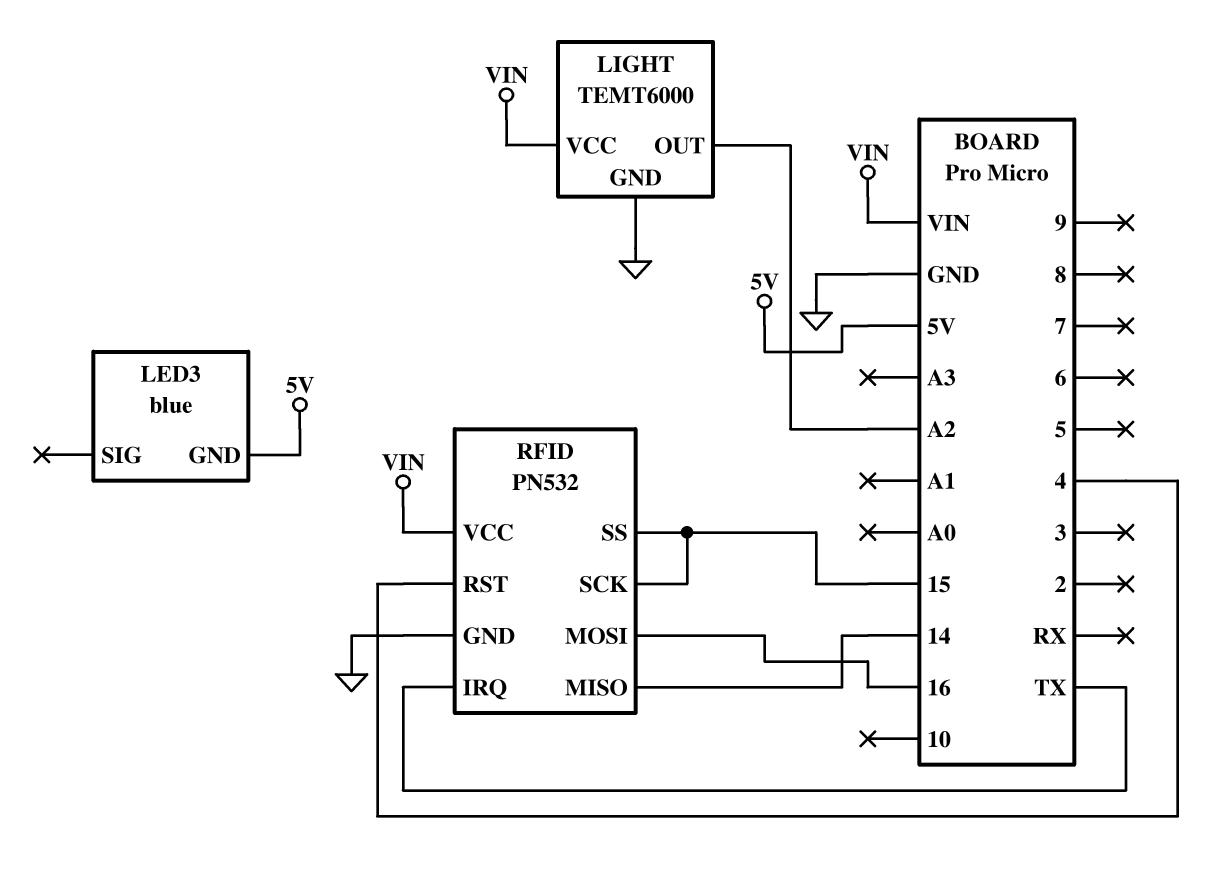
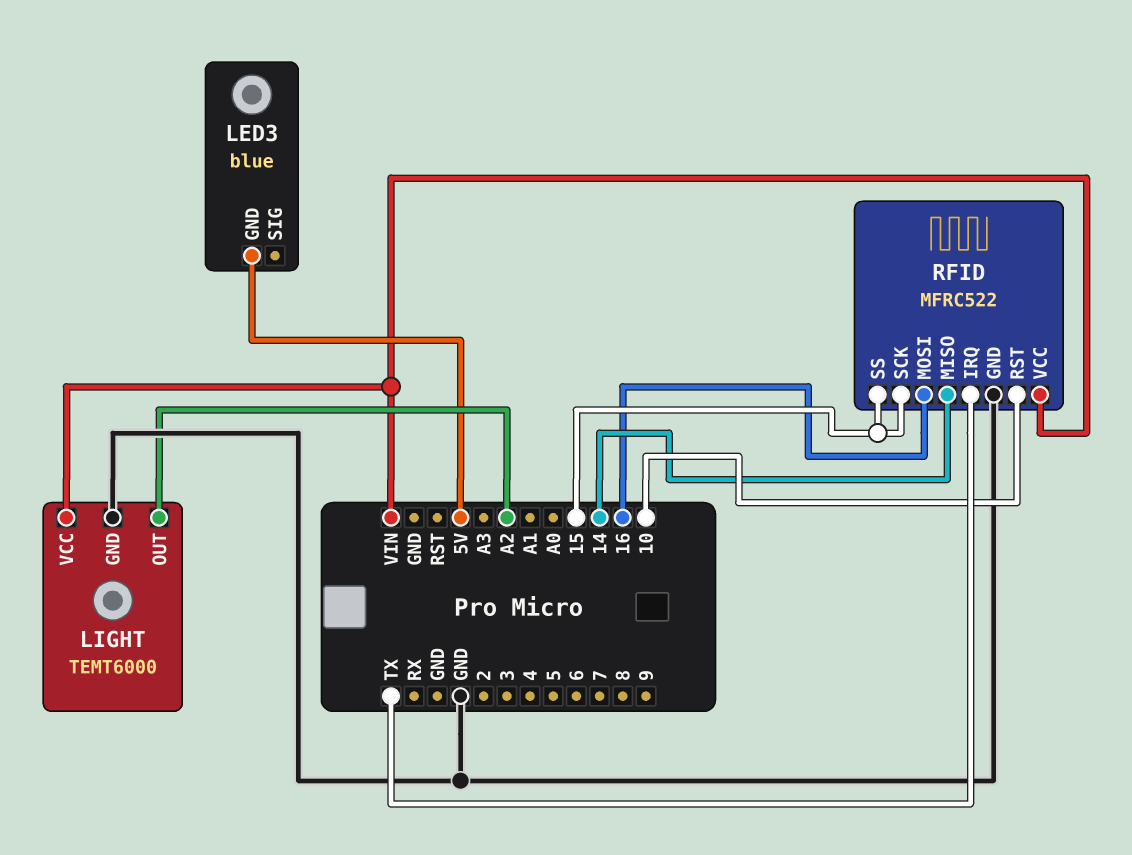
RFID: PN532 -> MFRC522
RFID pin RST: 4 -> 10

